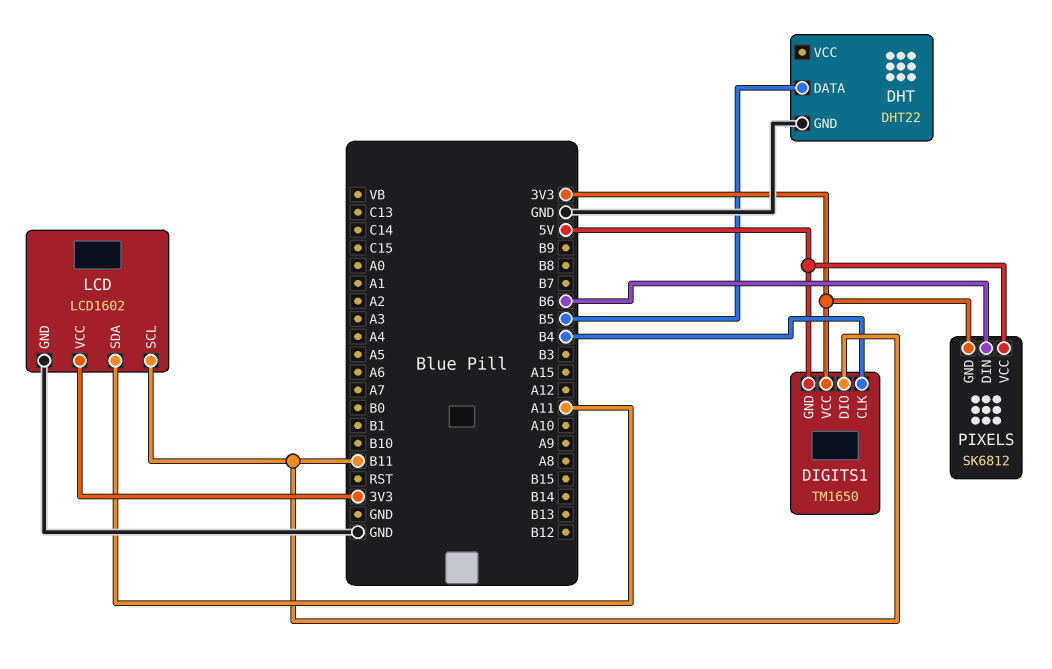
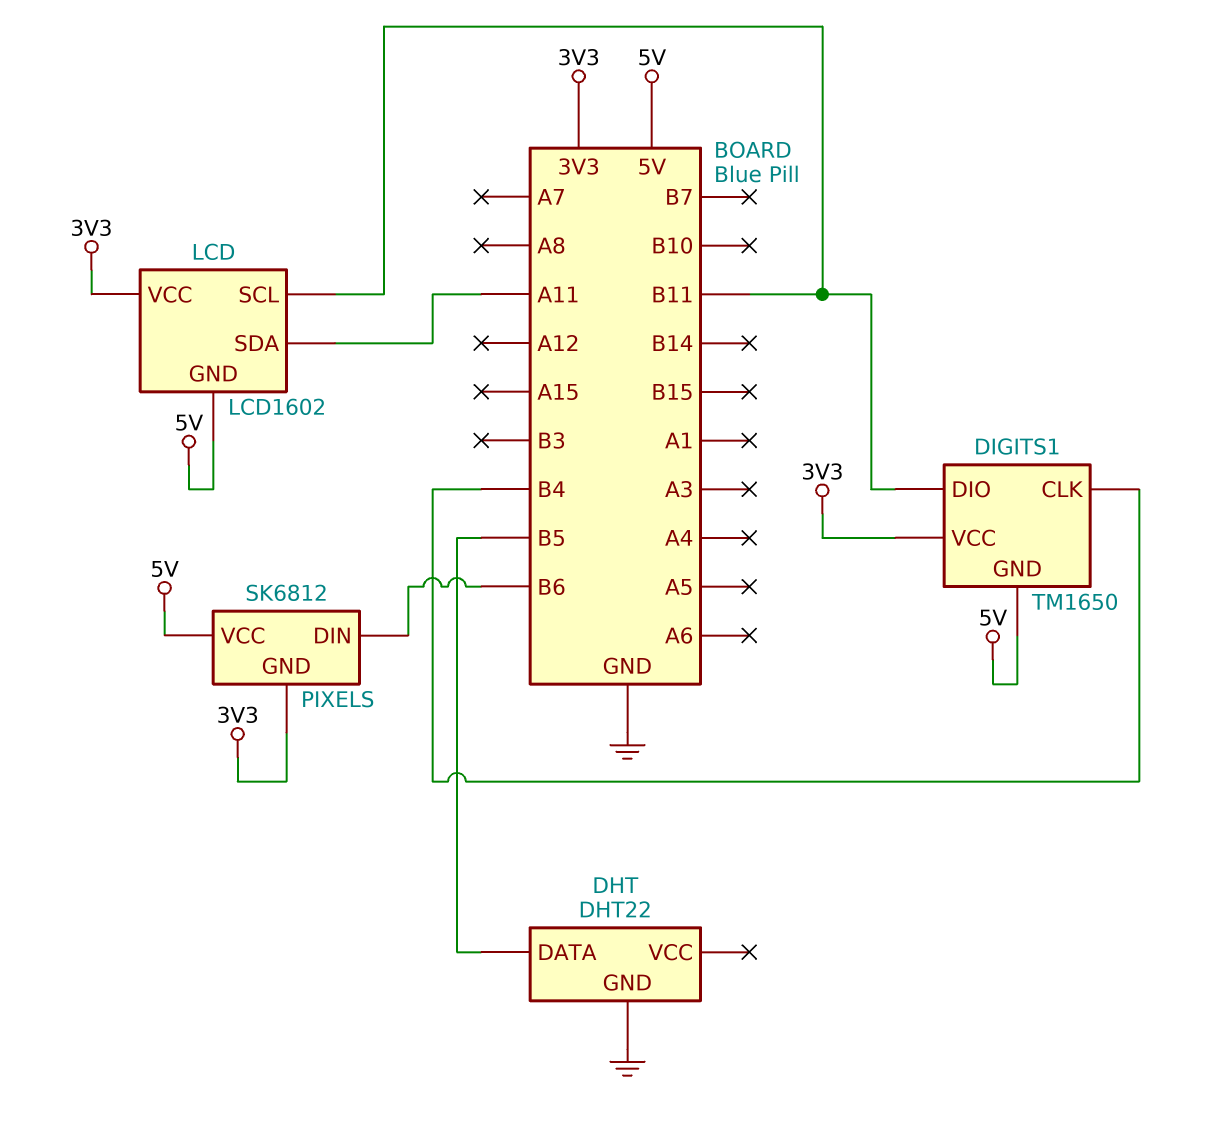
LCD pin GND: GND -> 5V

